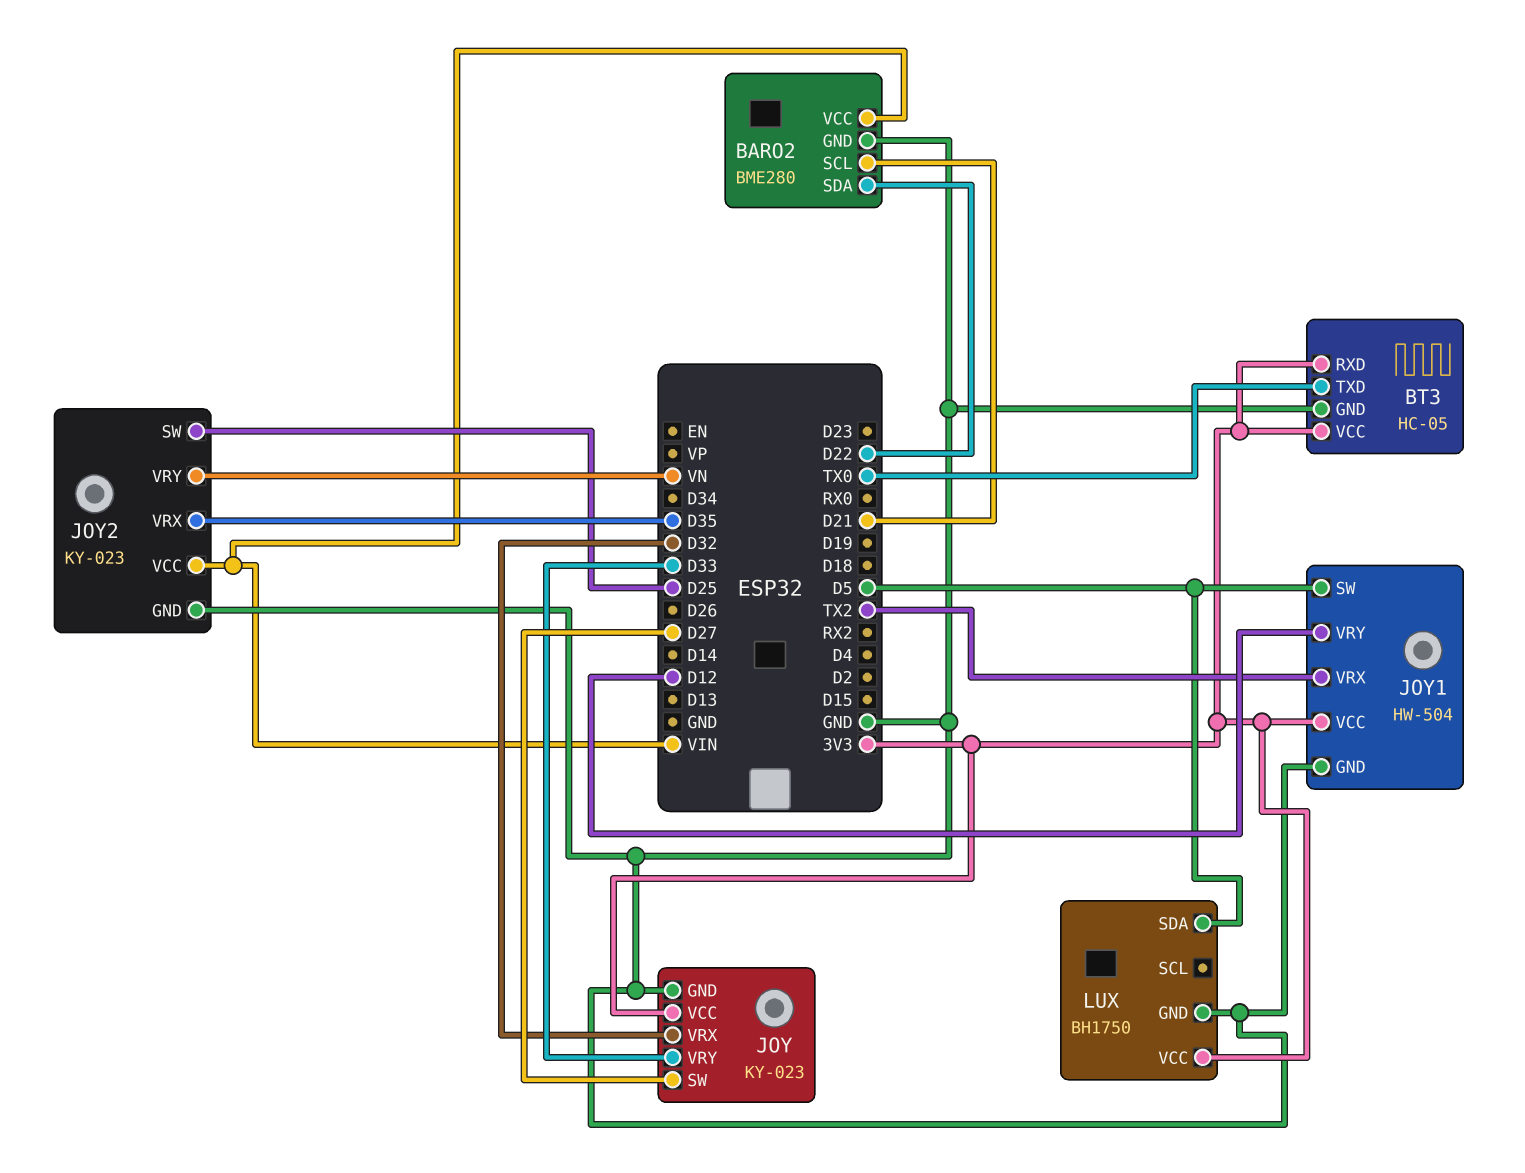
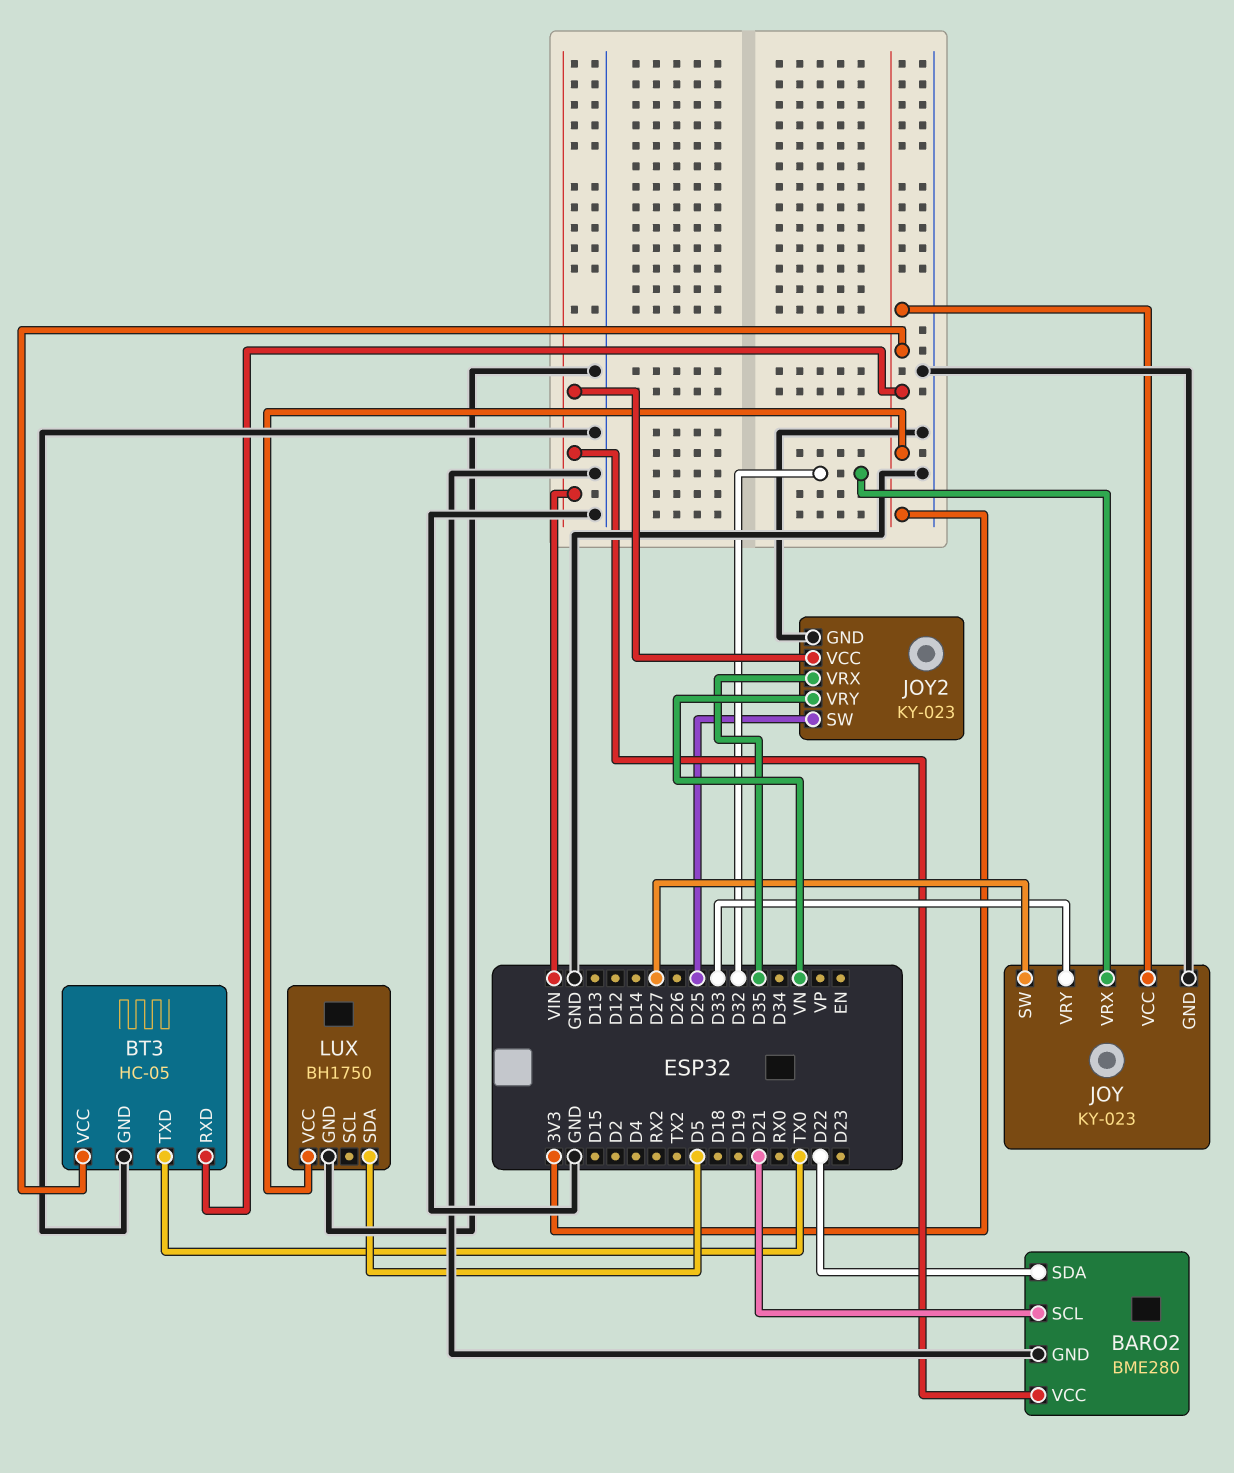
JOY1: HW-504 -> none
JOY1 pin GND: GND -> none
JOY1 pin SW: D5 -> none
JOY1 pin VCC: 3V3 -> none
JOY1 pin VRX: TX2 -> none
JOY1 pin VRY: D12 -> none

